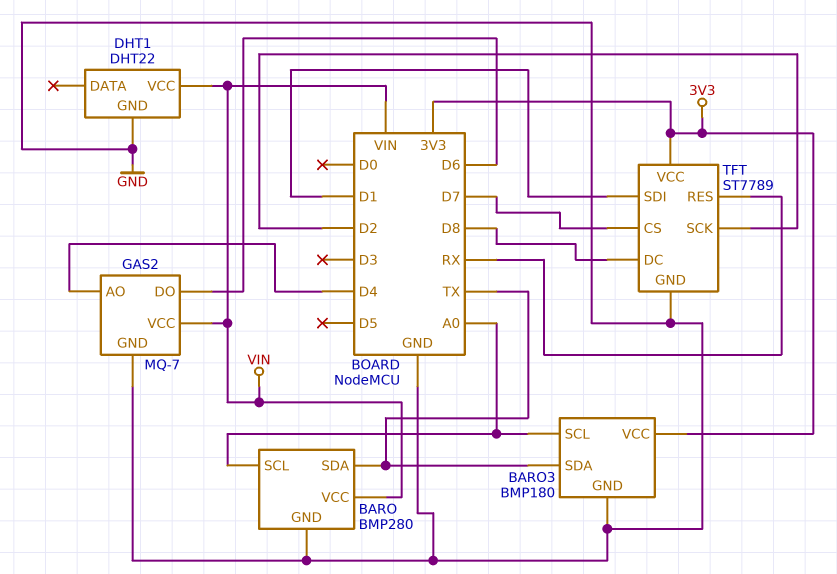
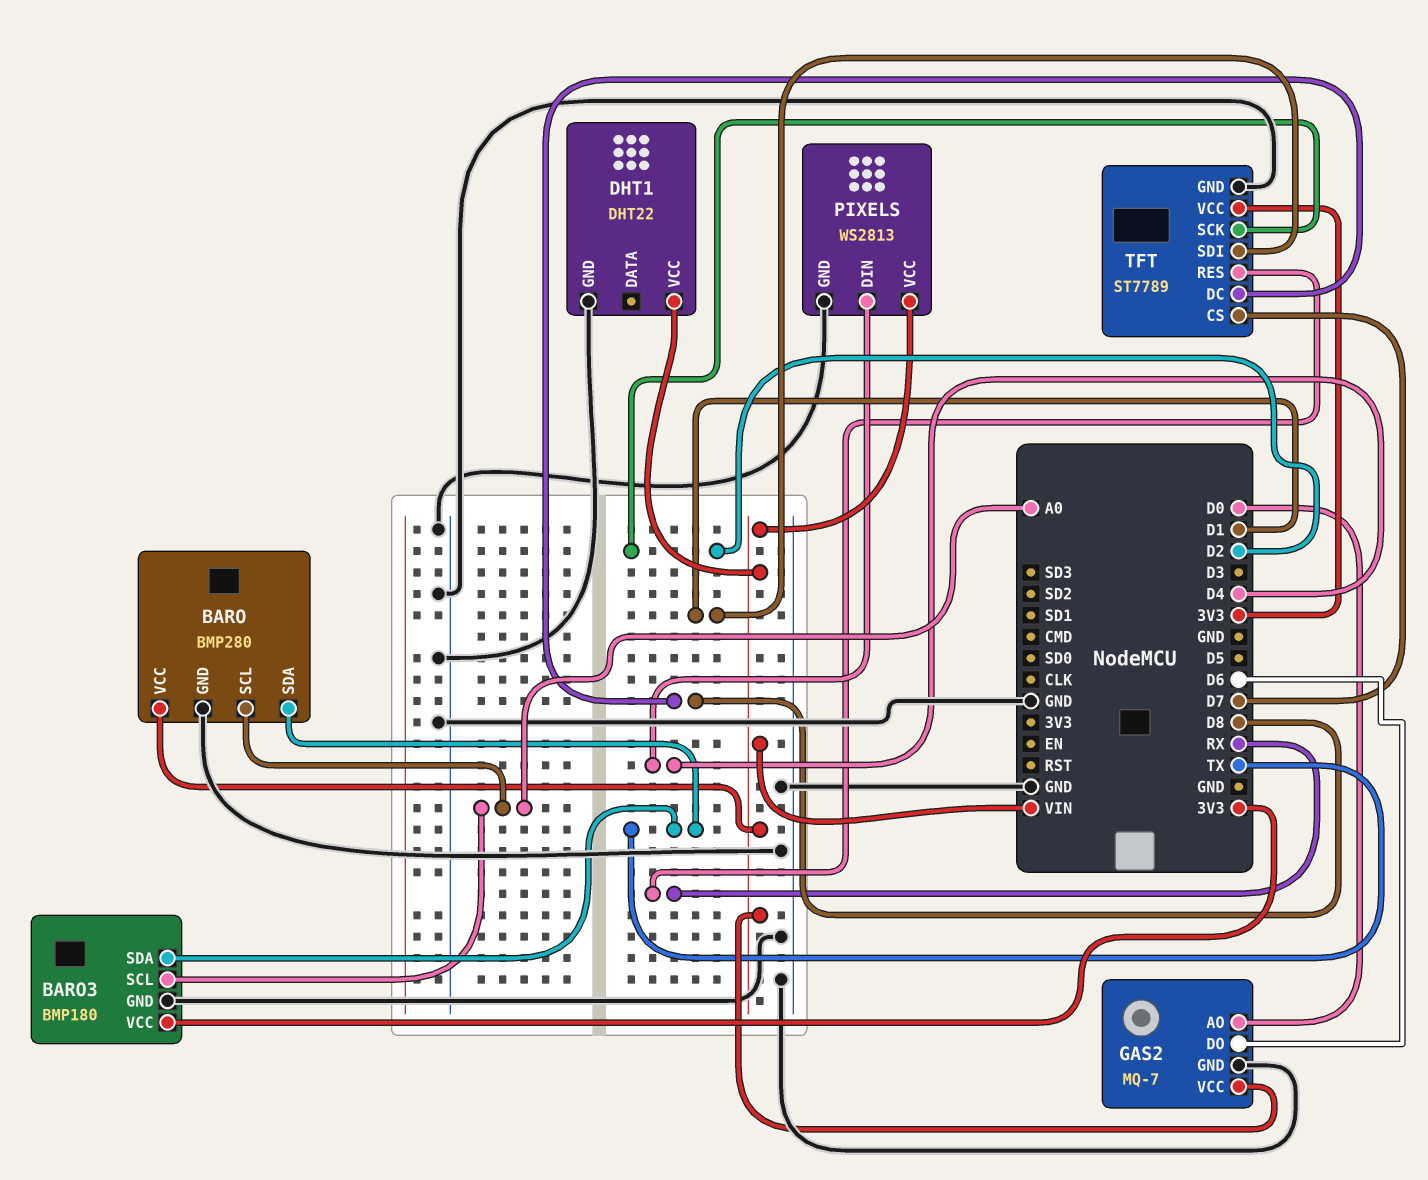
GAS2 pin AO: D4 -> D0
PIXELS: none -> WS2813
PIXELS pin DIN: none -> D4
PIXELS pin GND: none -> GND
PIXELS pin VCC: none -> VIN

